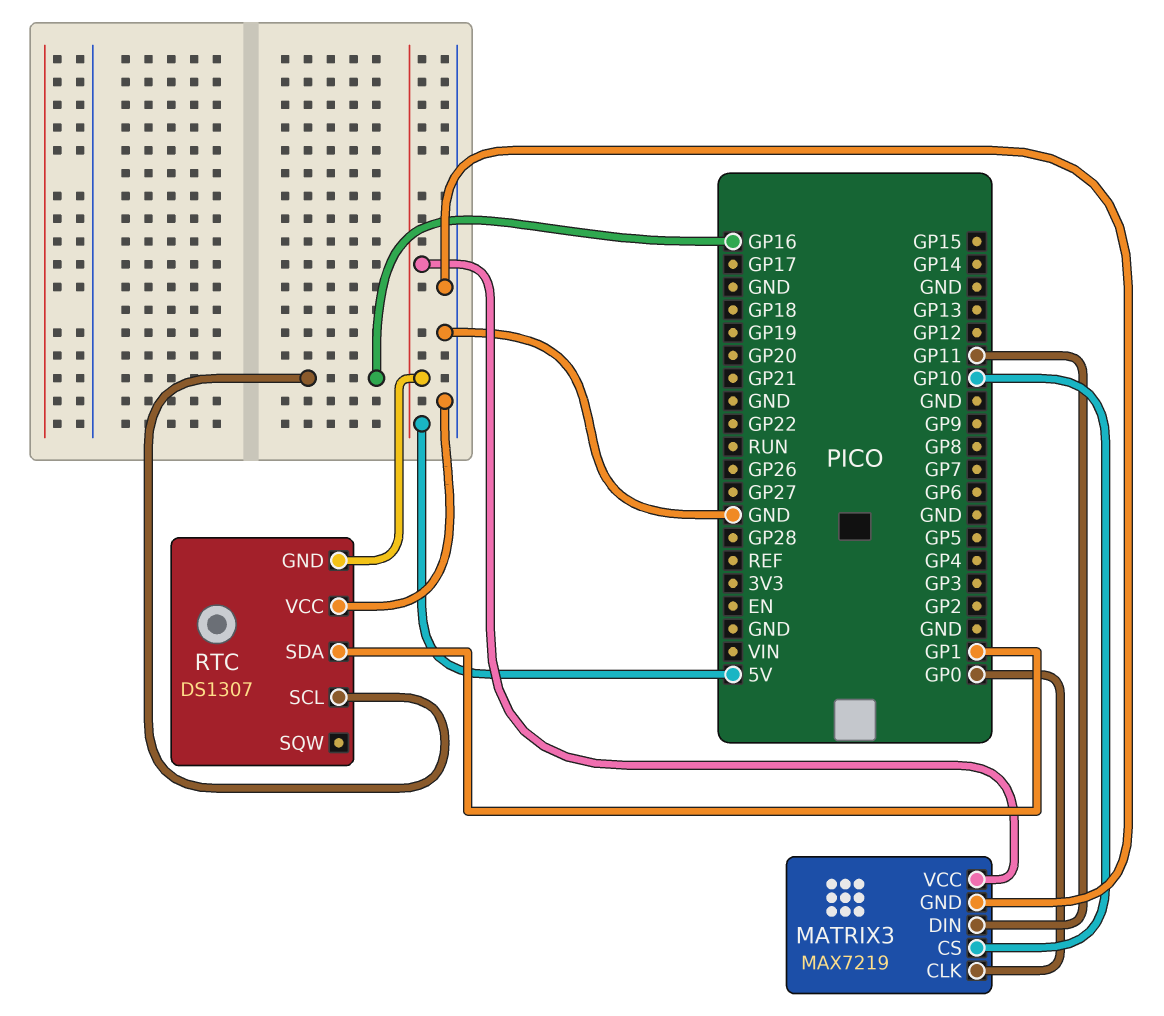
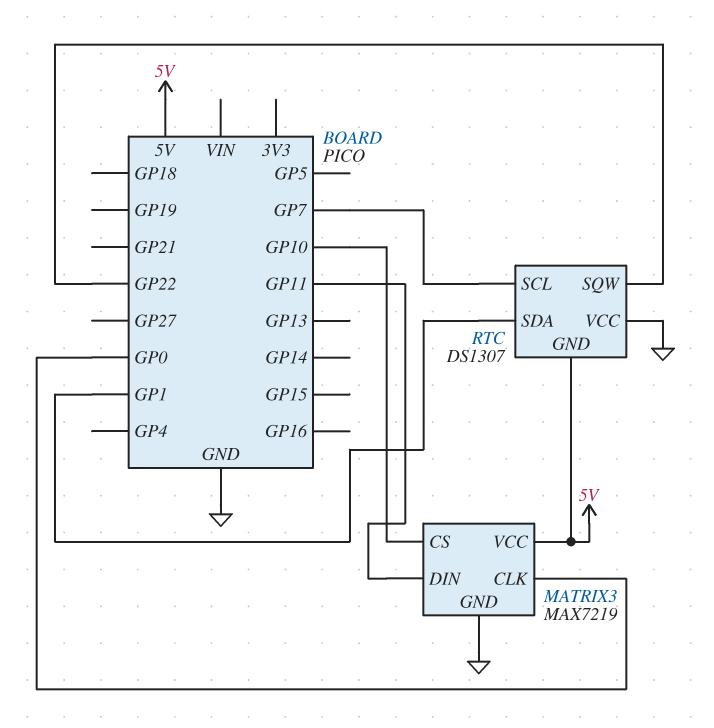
RTC pin SCL: GP16 -> GP7
RTC pin SQW: none -> GP22

